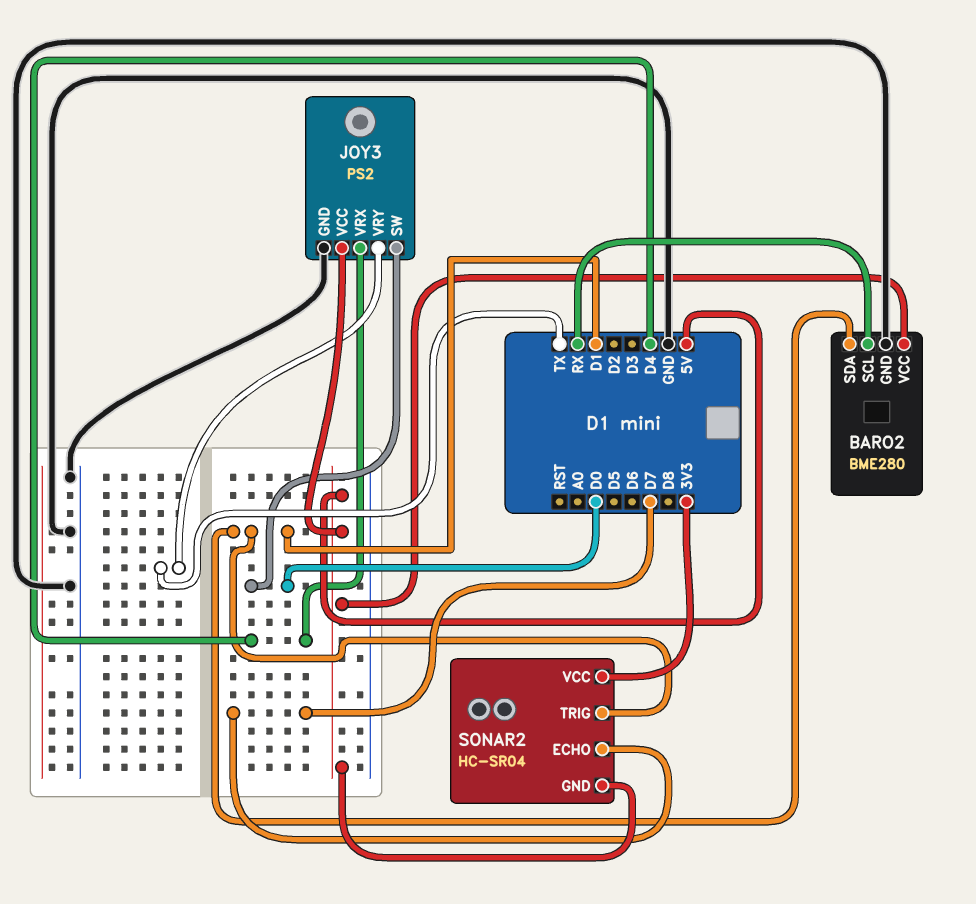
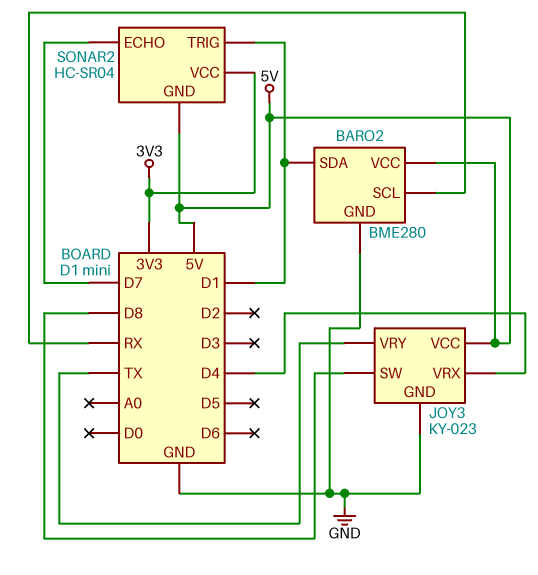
JOY3: PS2 -> KY-023
JOY3 pin SW: D0 -> D8

